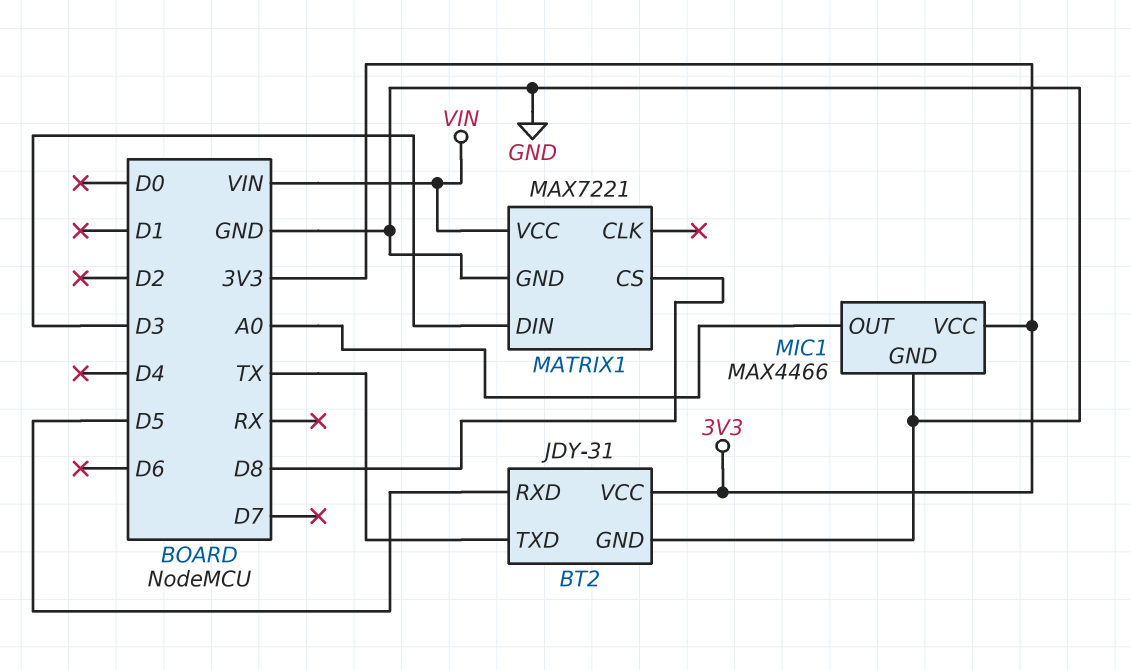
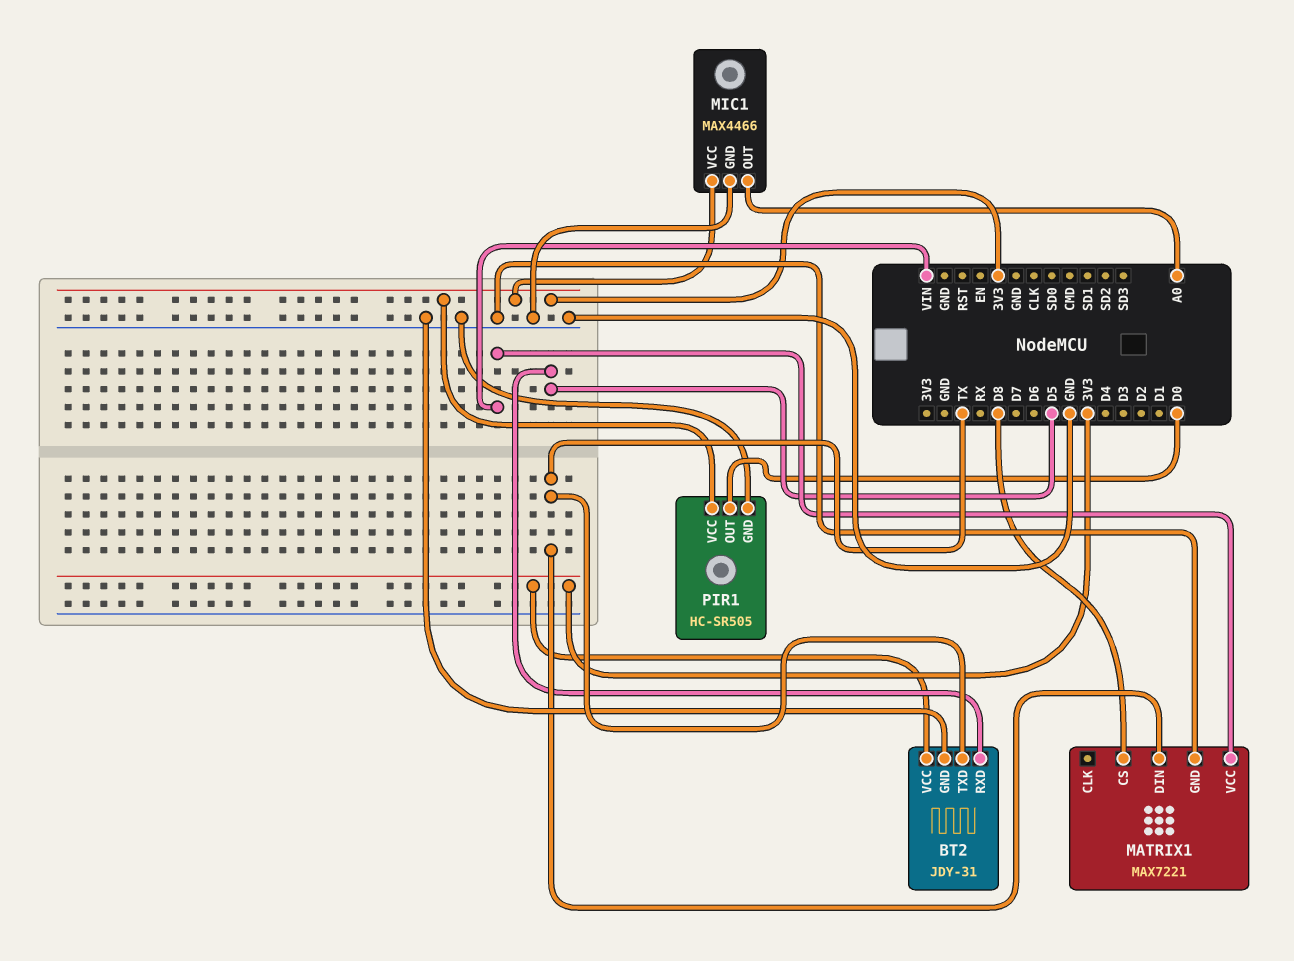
MATRIX1 pin DIN: D3 -> TX
PIR1: none -> HC-SR505
PIR1 pin GND: none -> GND
PIR1 pin OUT: none -> D0
PIR1 pin VCC: none -> 3V3

